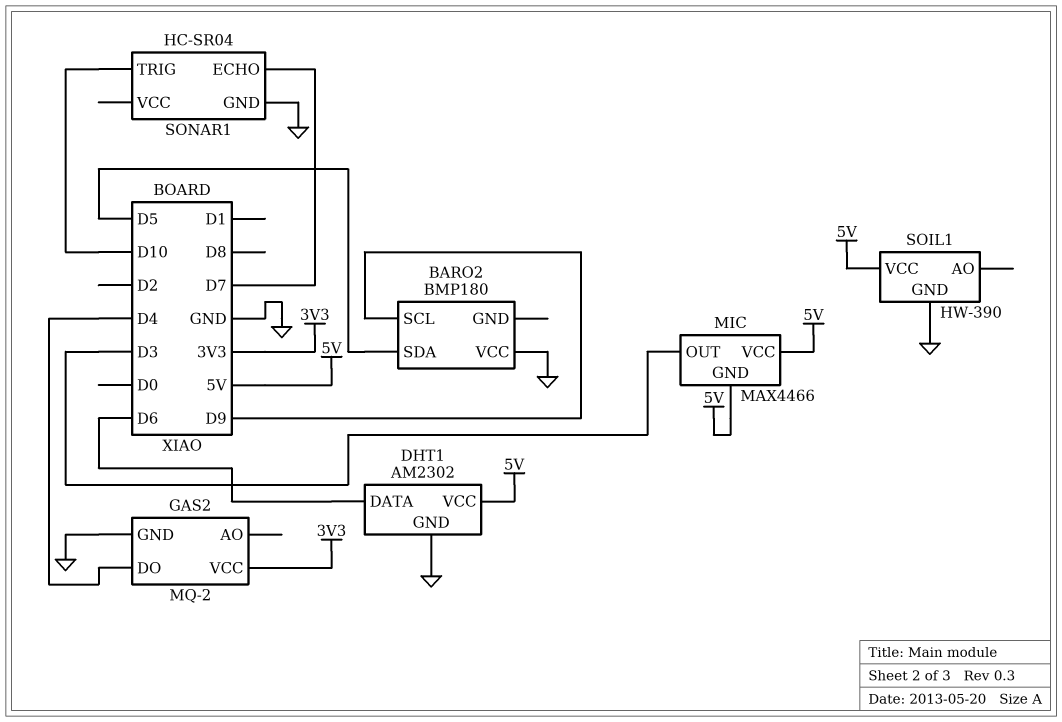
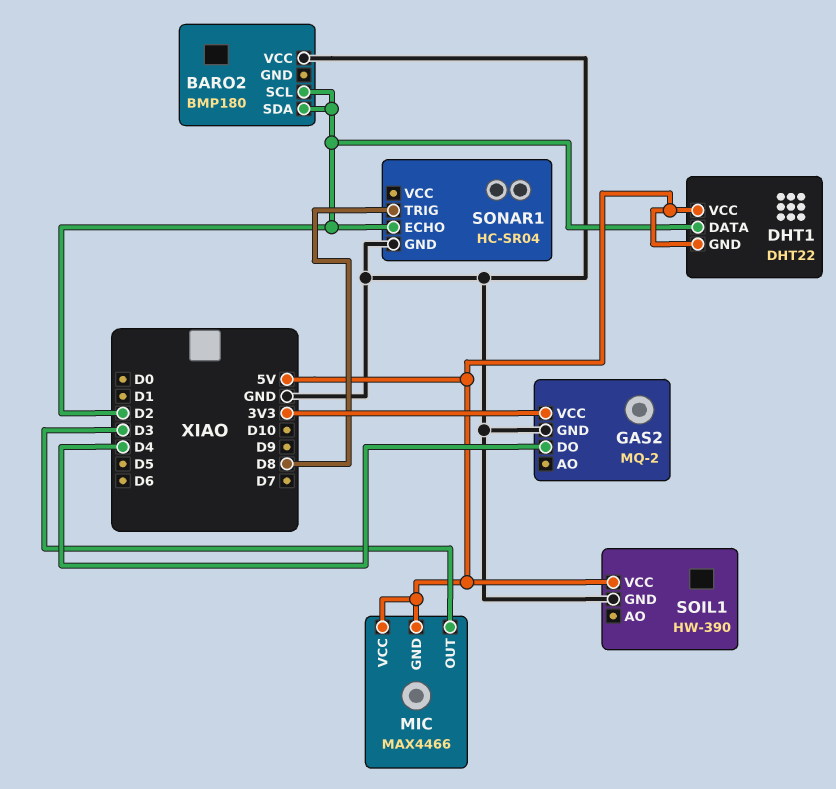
BARO2 pin SCL: D9 -> D2
BARO2 pin SDA: D5 -> D2
DHT1: AM2302 -> DHT22
DHT1 pin DATA: D6 -> D2
DHT1 pin GND: GND -> 5V
SONAR1 pin ECHO: D7 -> D2
SONAR1 pin TRIG: D10 -> D8

